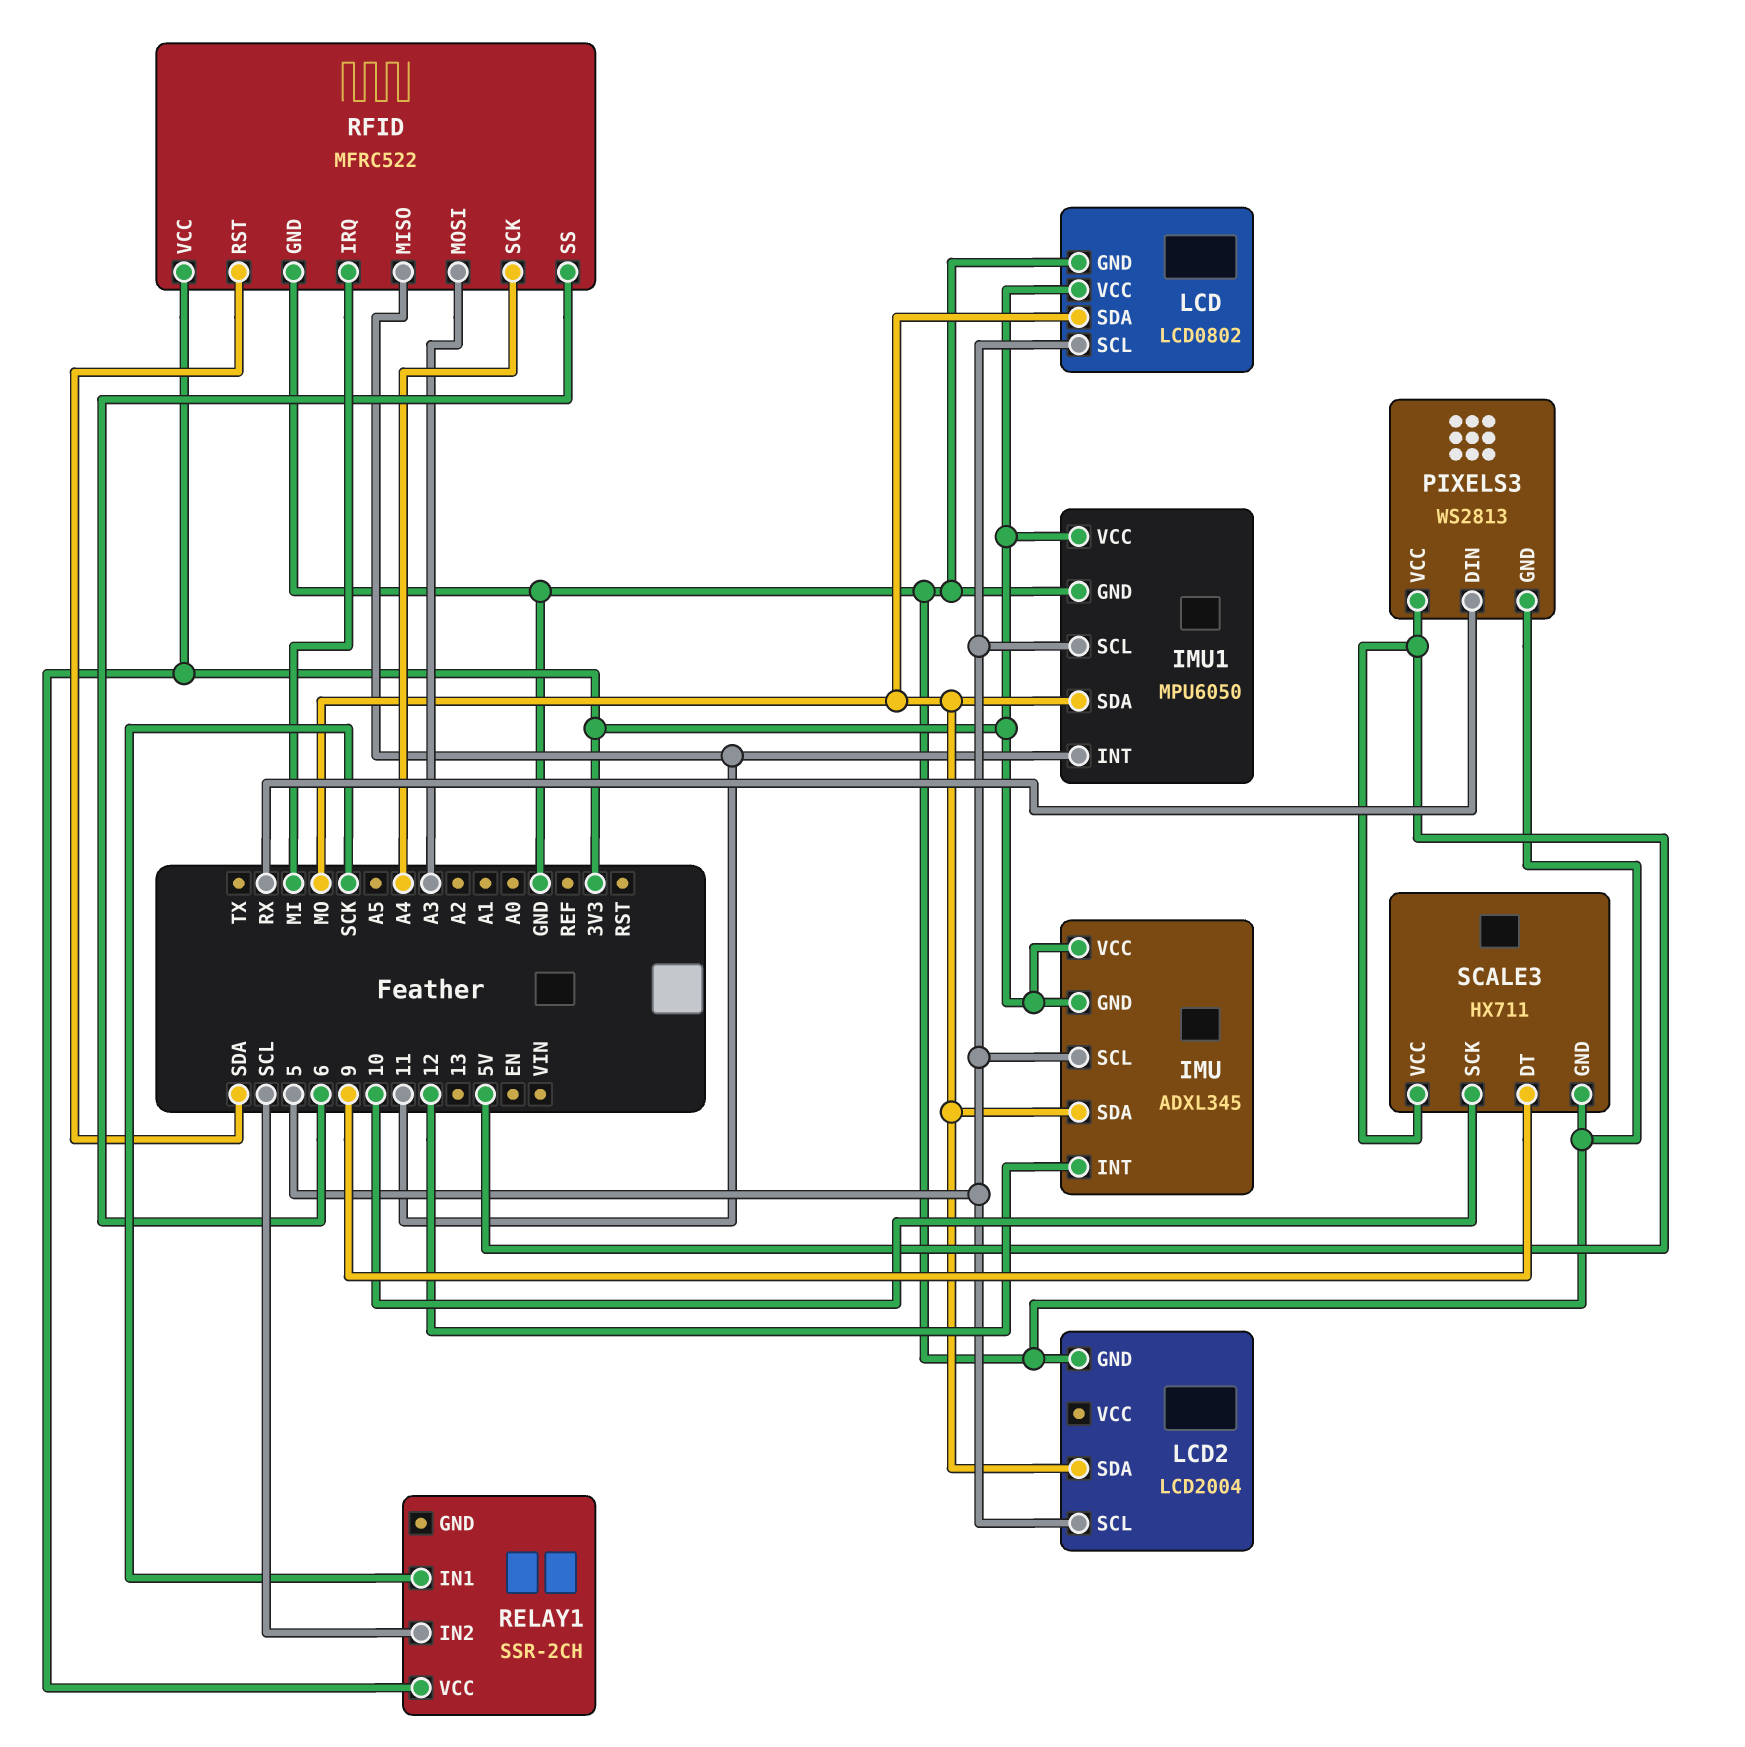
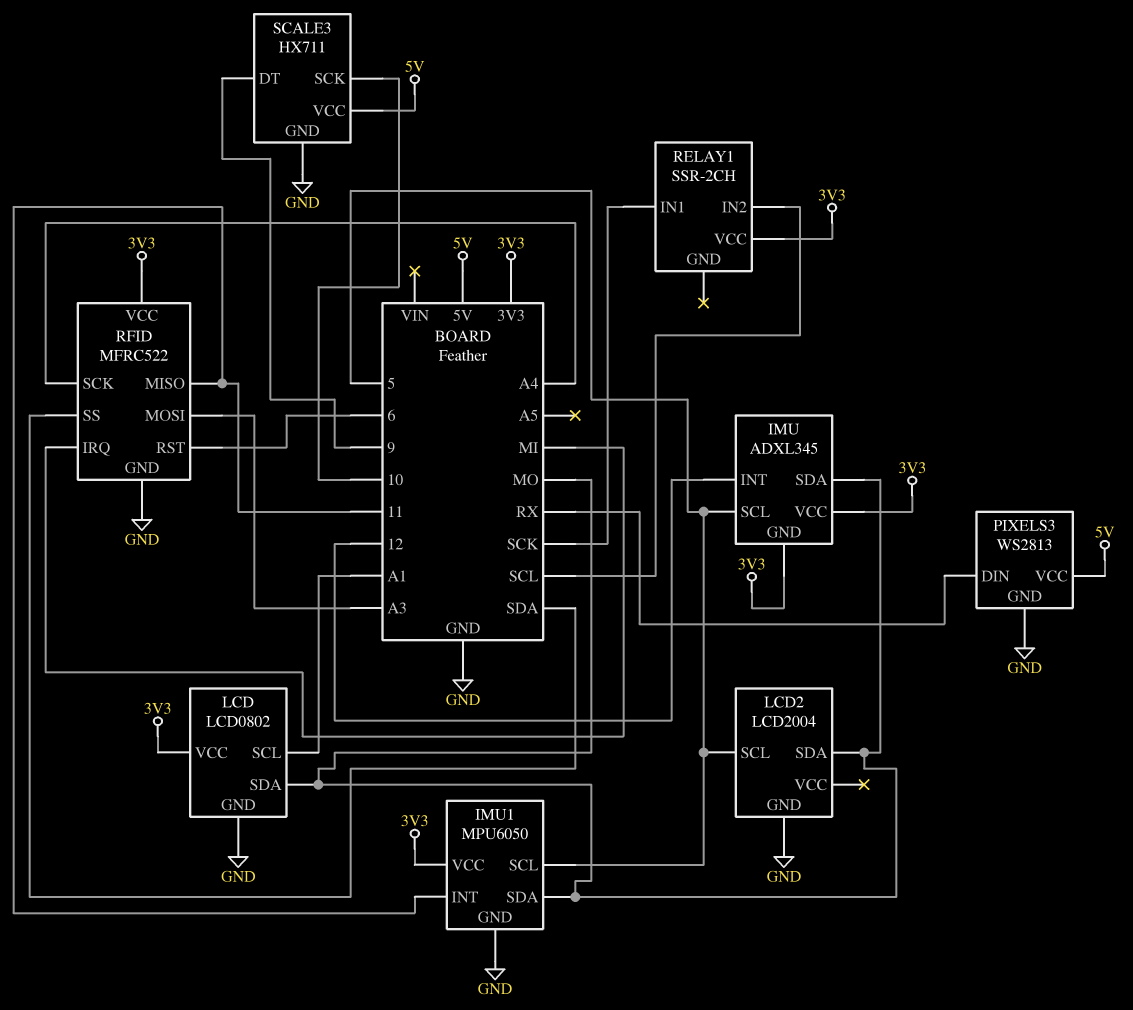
LCD pin SCL: 5 -> A1
RFID pin RST: SDA -> 6
RFID pin SS: 6 -> SDA

